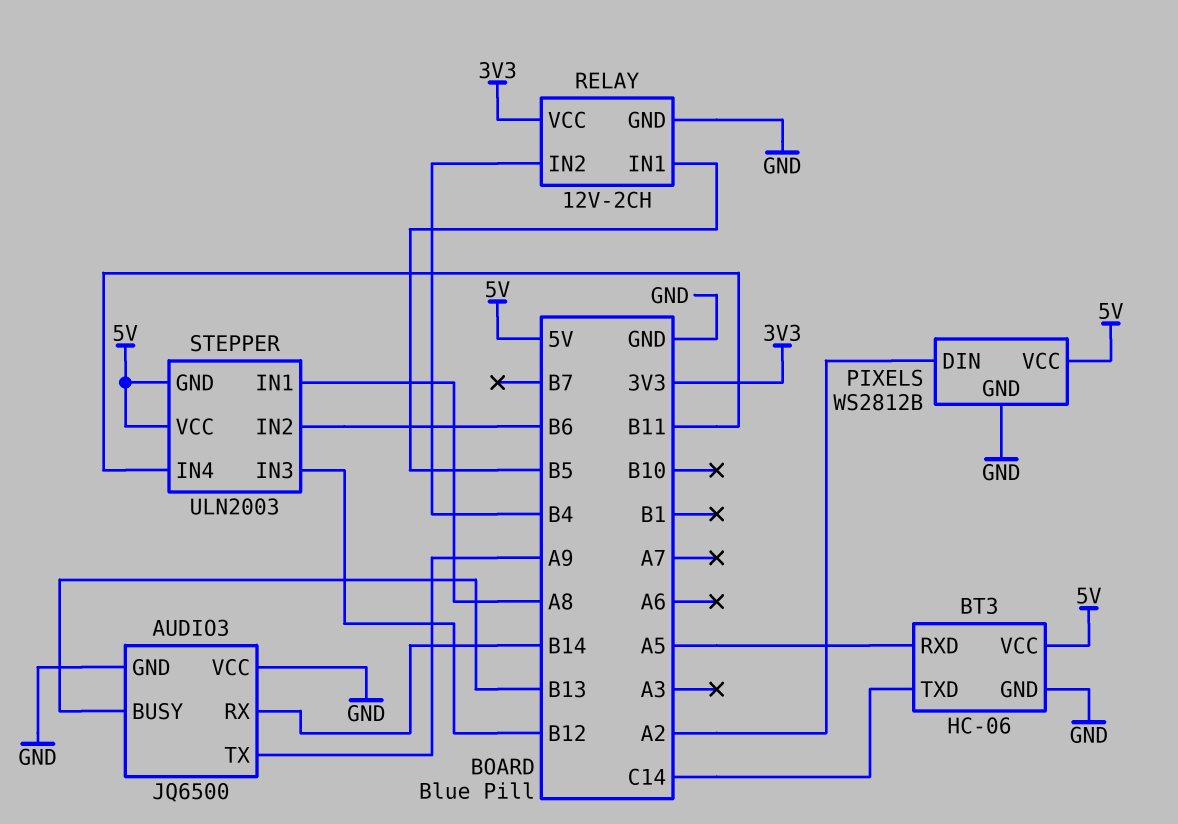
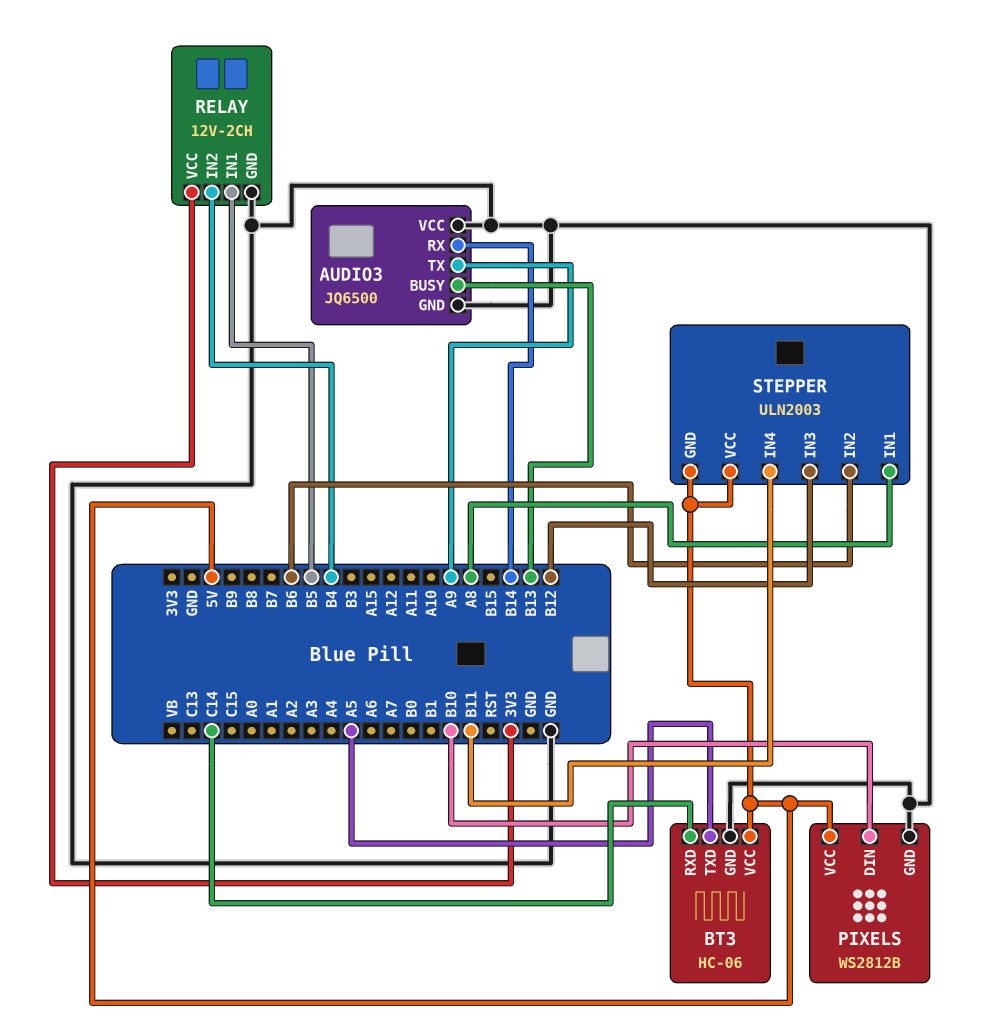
BT3 pin RXD: A5 -> C14
BT3 pin TXD: C14 -> A5
PIXELS pin DIN: A2 -> B10

